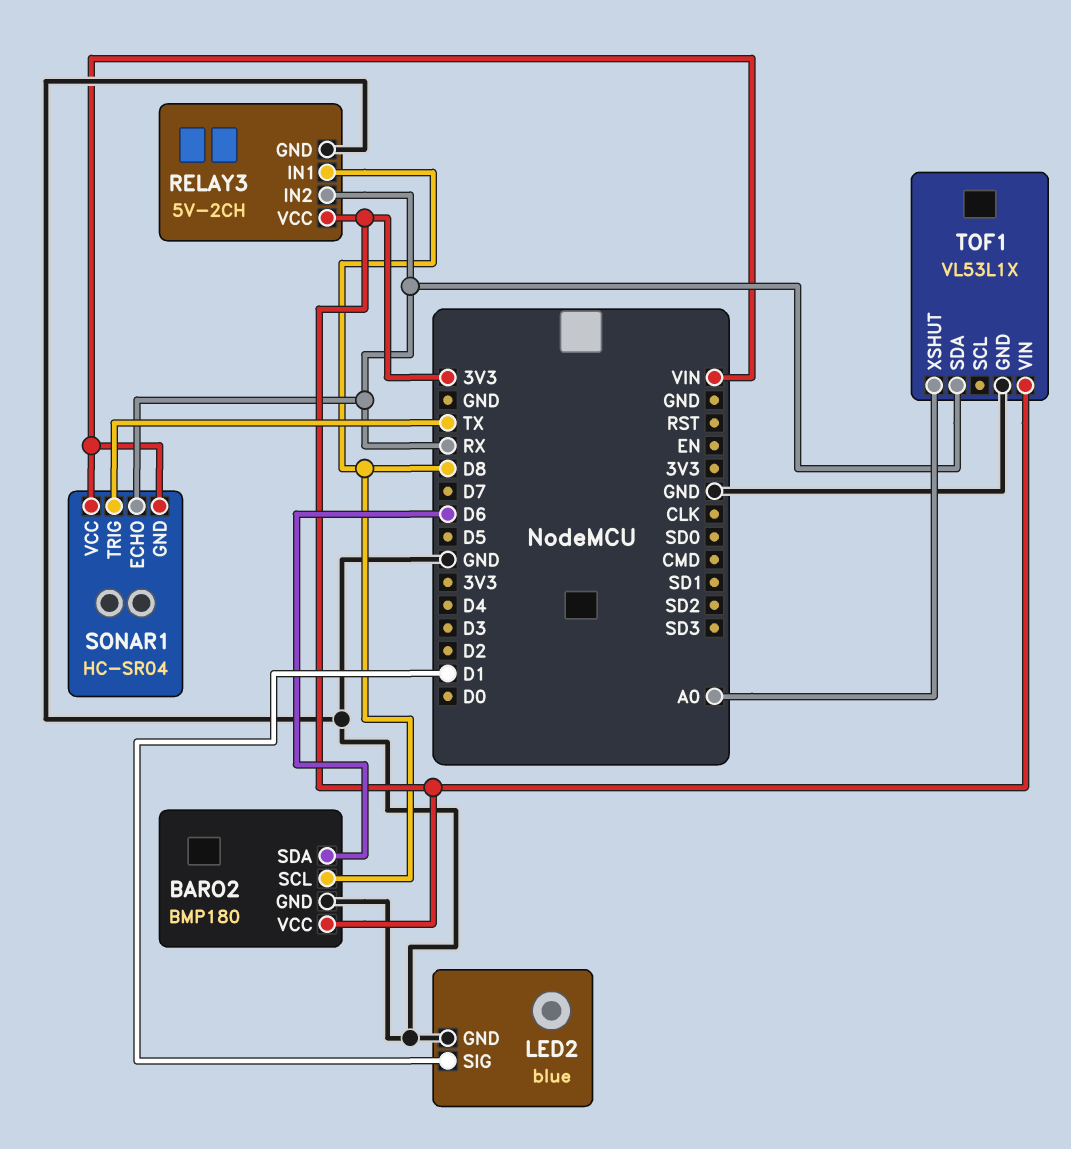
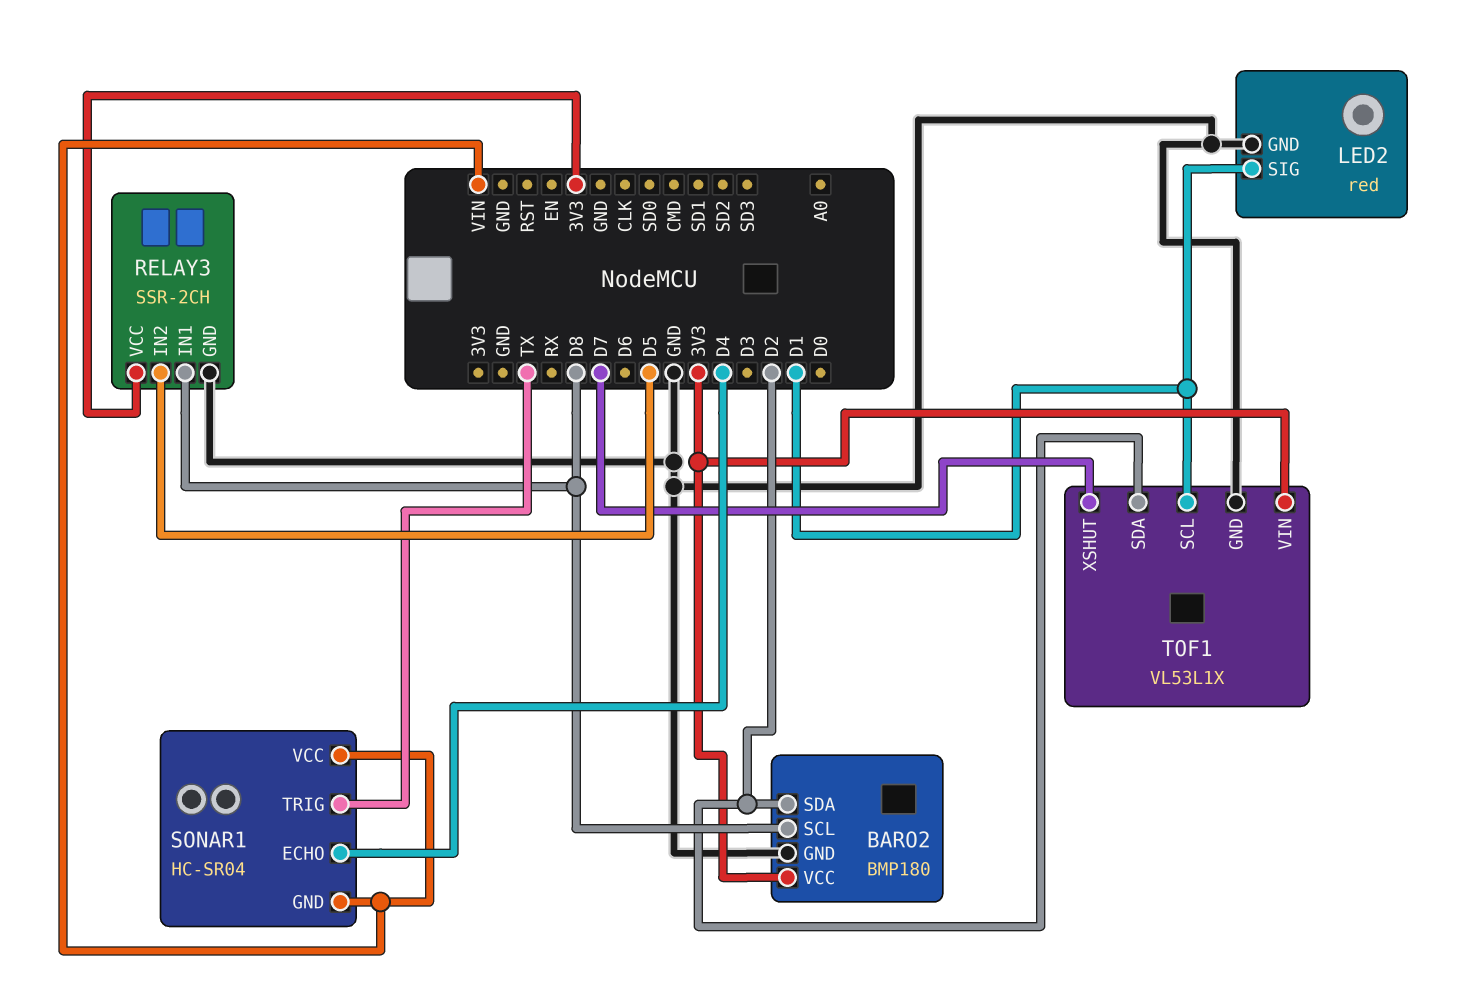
BARO2 pin SDA: D6 -> D2
LED2: blue -> red
RELAY3: 5V-2CH -> SSR-2CH
RELAY3 pin IN2: RX -> D5
SONAR1 pin ECHO: RX -> D4
TOF1 pin SCL: none -> D1
TOF1 pin SDA: RX -> D2
TOF1 pin XSHUT: A0 -> D7

